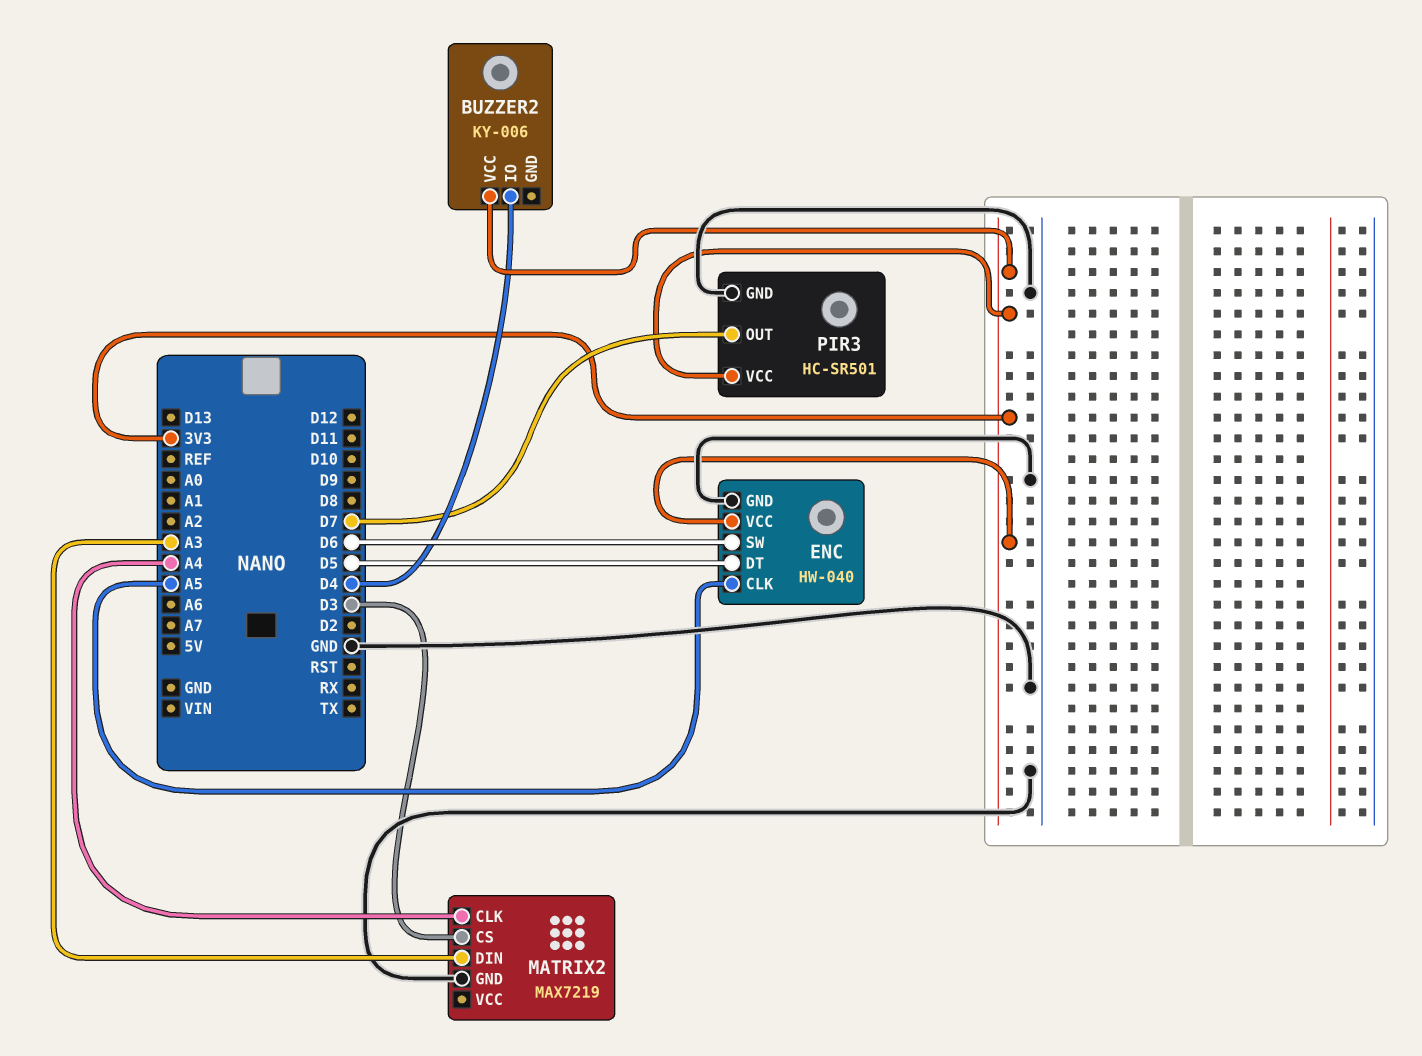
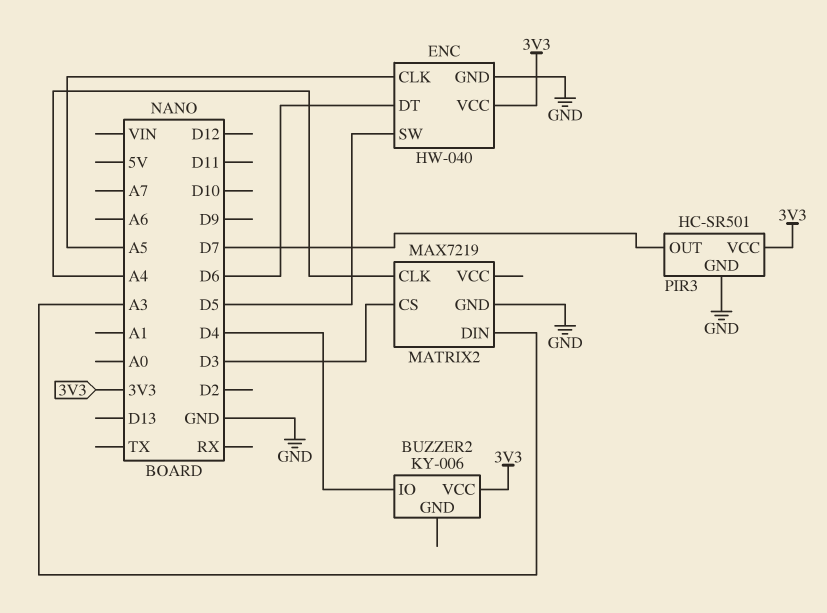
ENC pin DT: D5 -> D6
ENC pin SW: D6 -> D5

